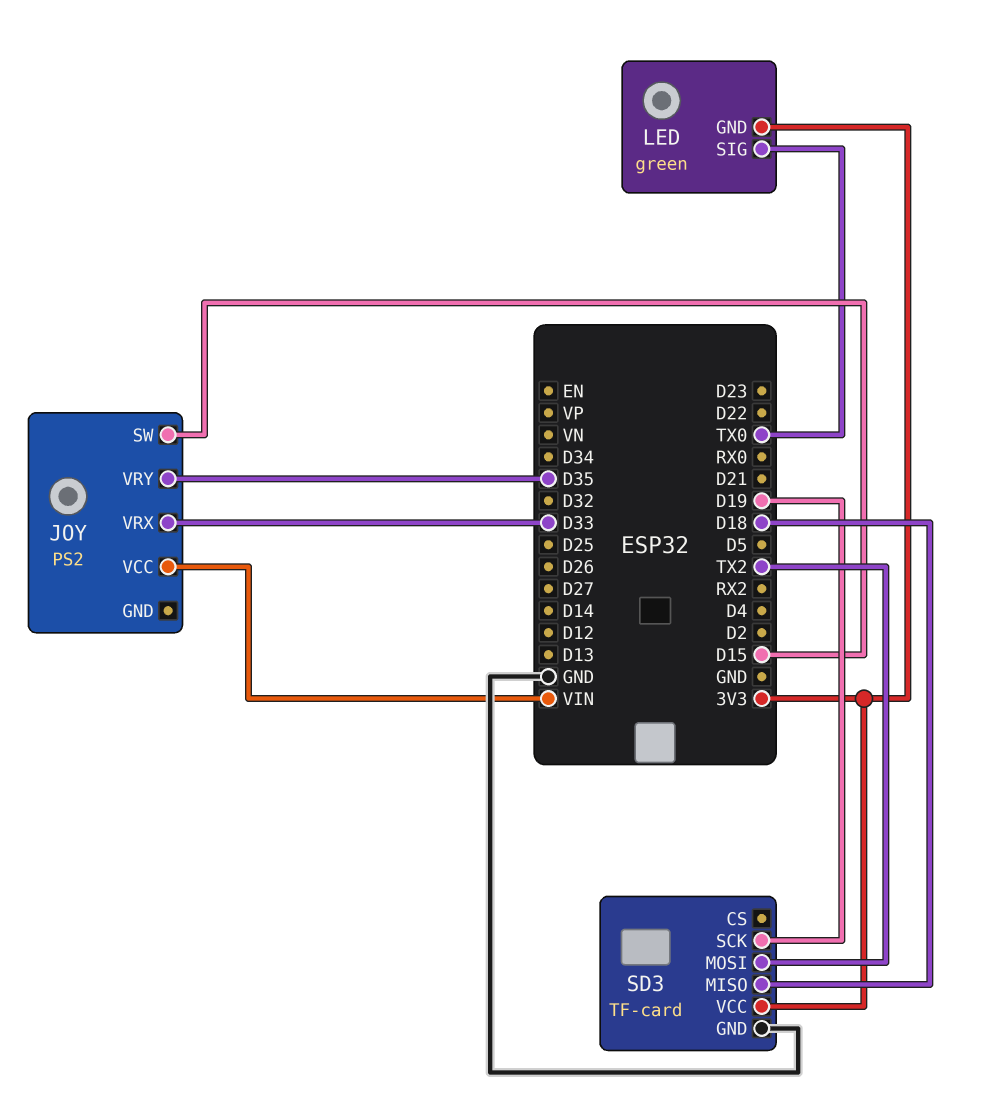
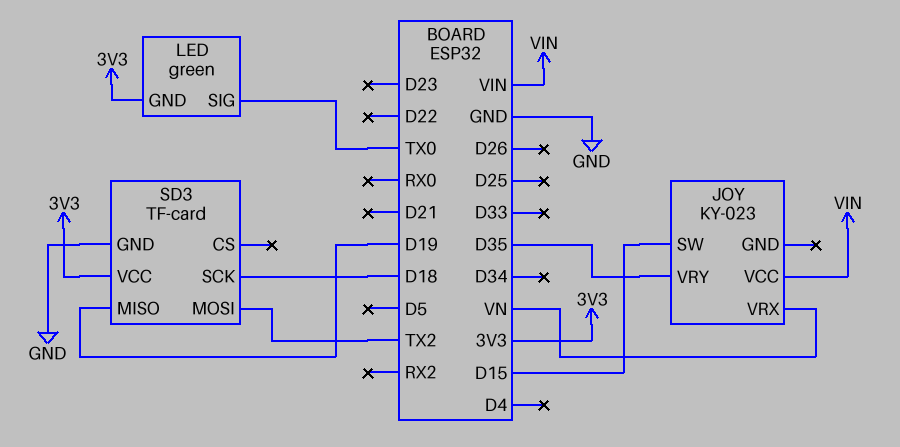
JOY: PS2 -> KY-023
JOY pin VRX: D33 -> VN
SD3 pin MISO: D18 -> D19
SD3 pin SCK: D19 -> D18

